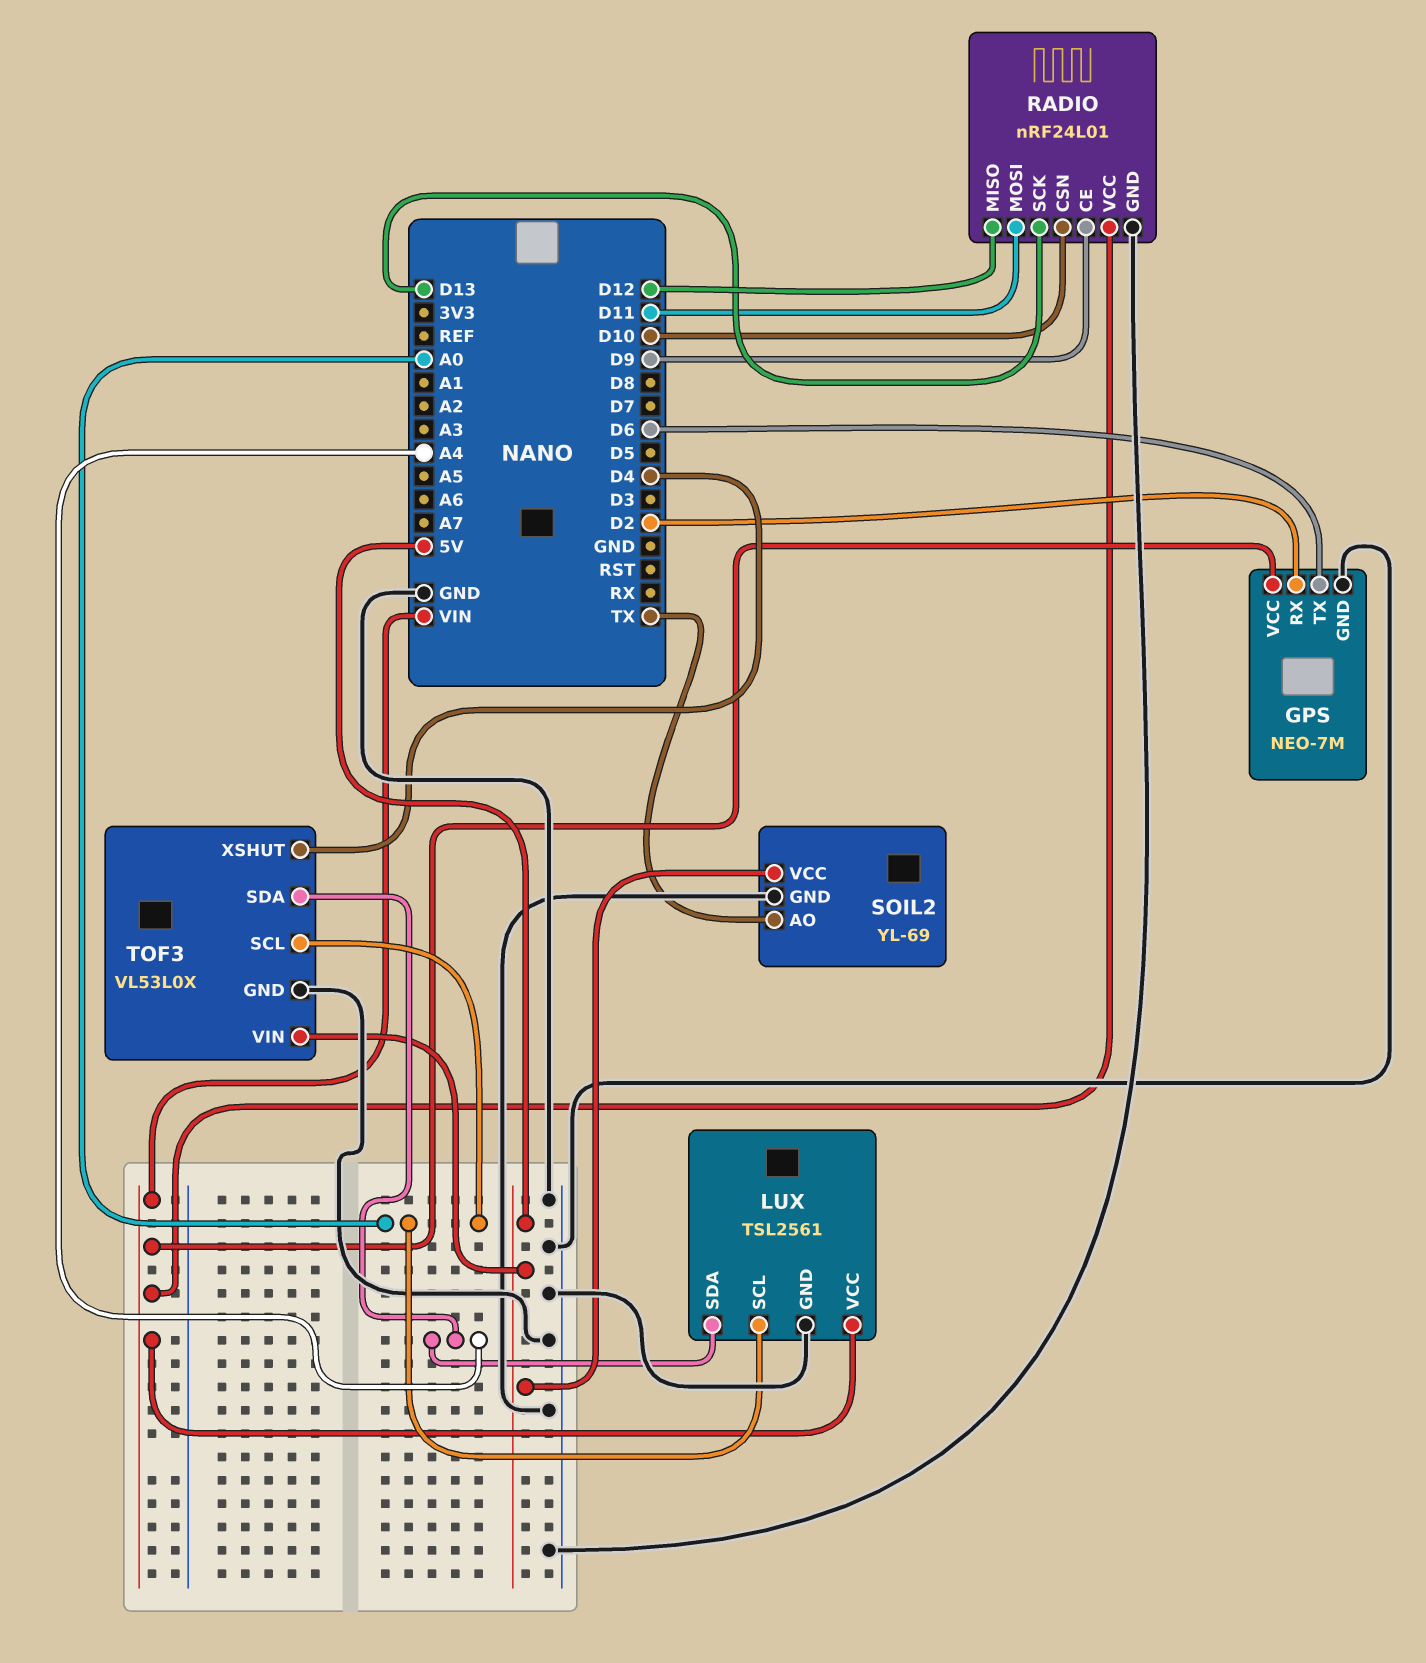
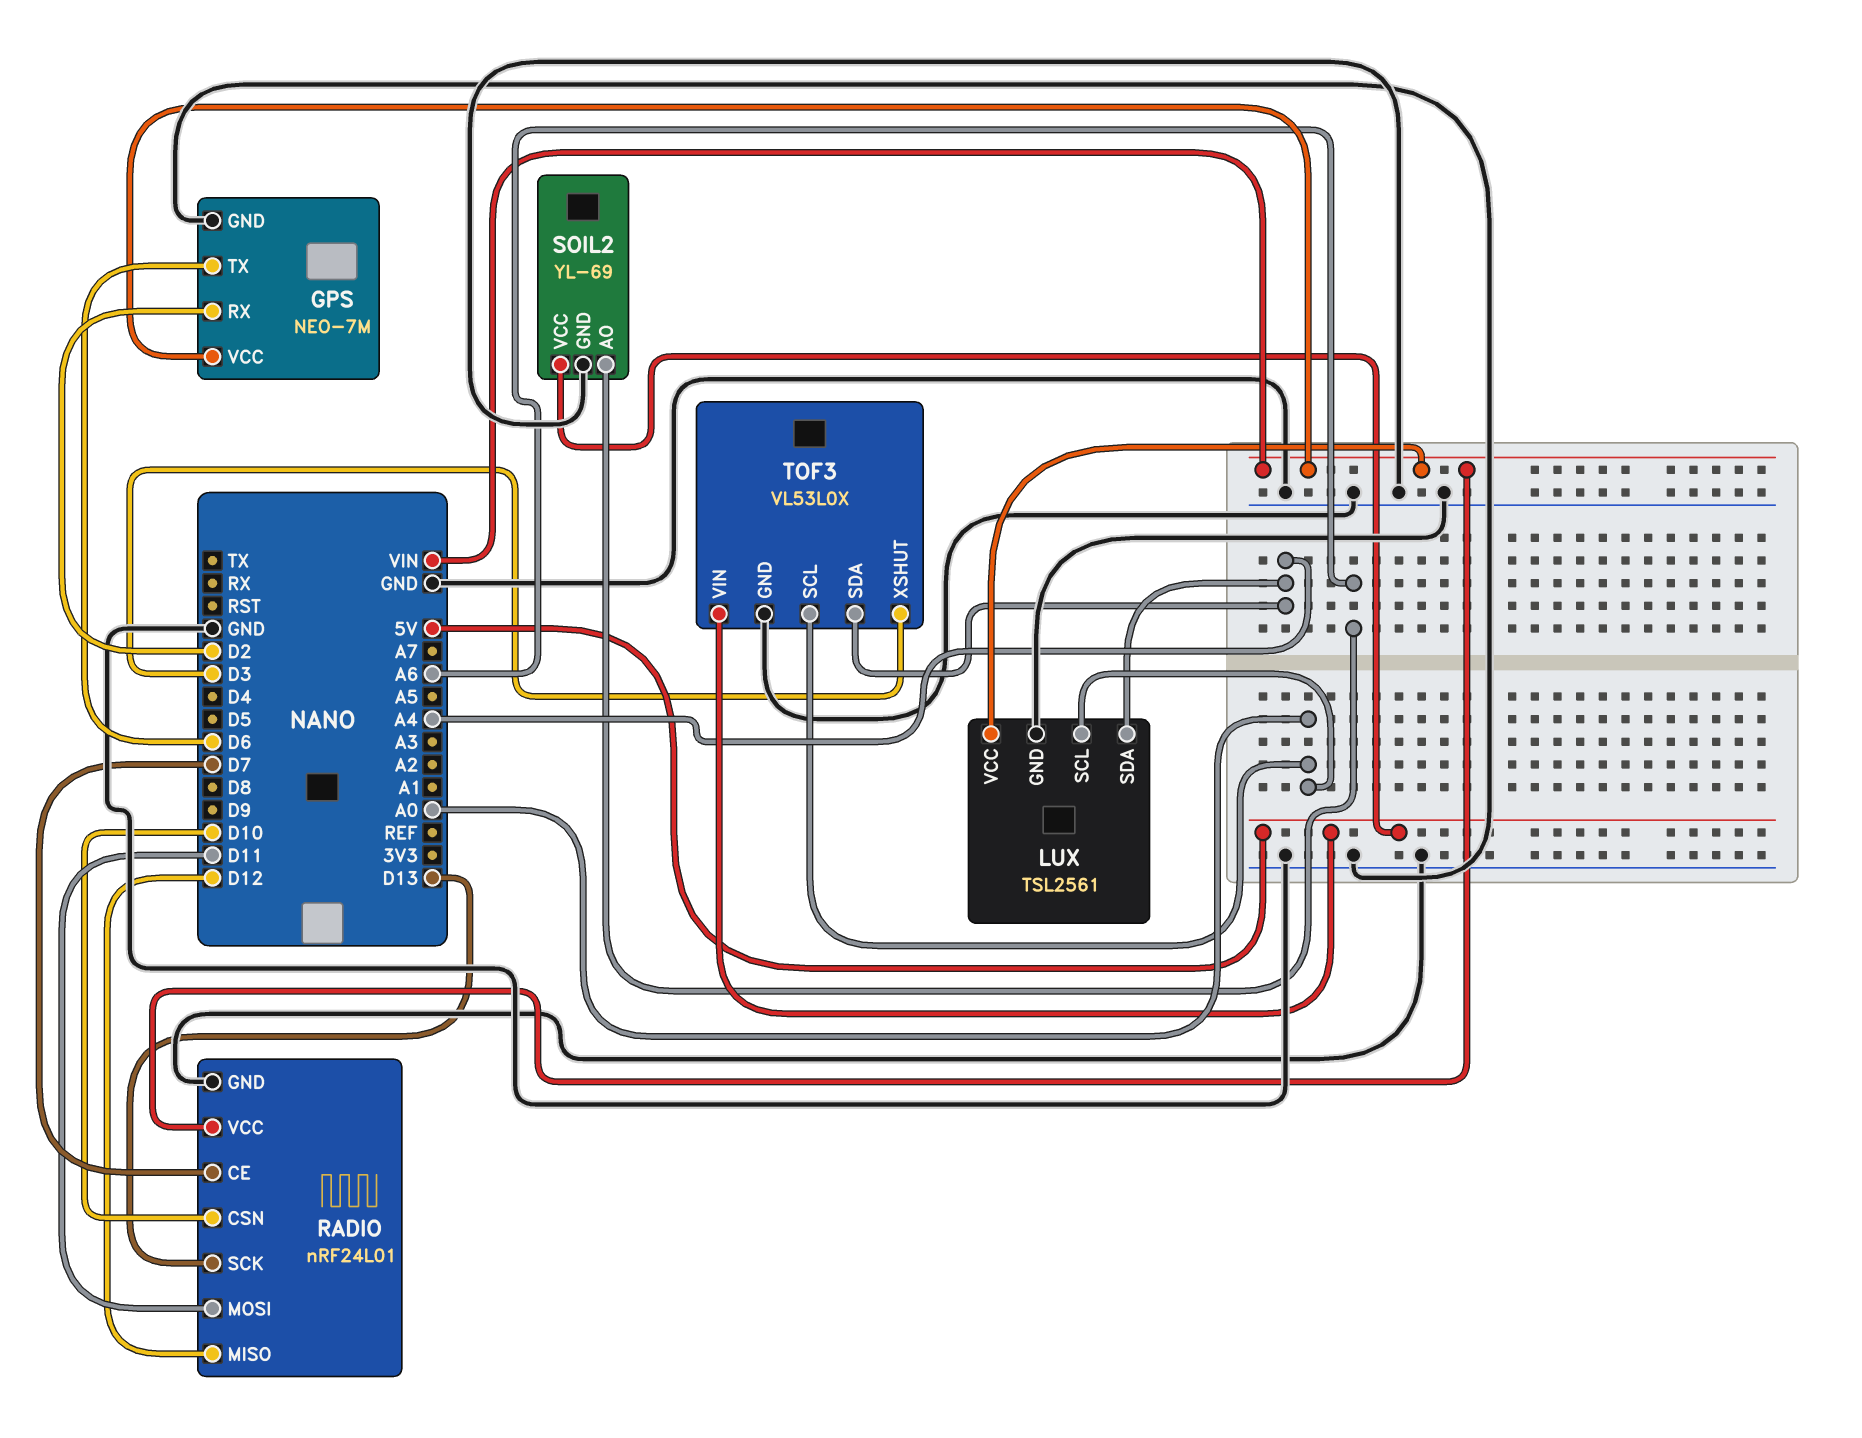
RADIO pin CE: D9 -> D7
SOIL2 pin AO: TX -> A6
TOF3 pin XSHUT: D4 -> D3

